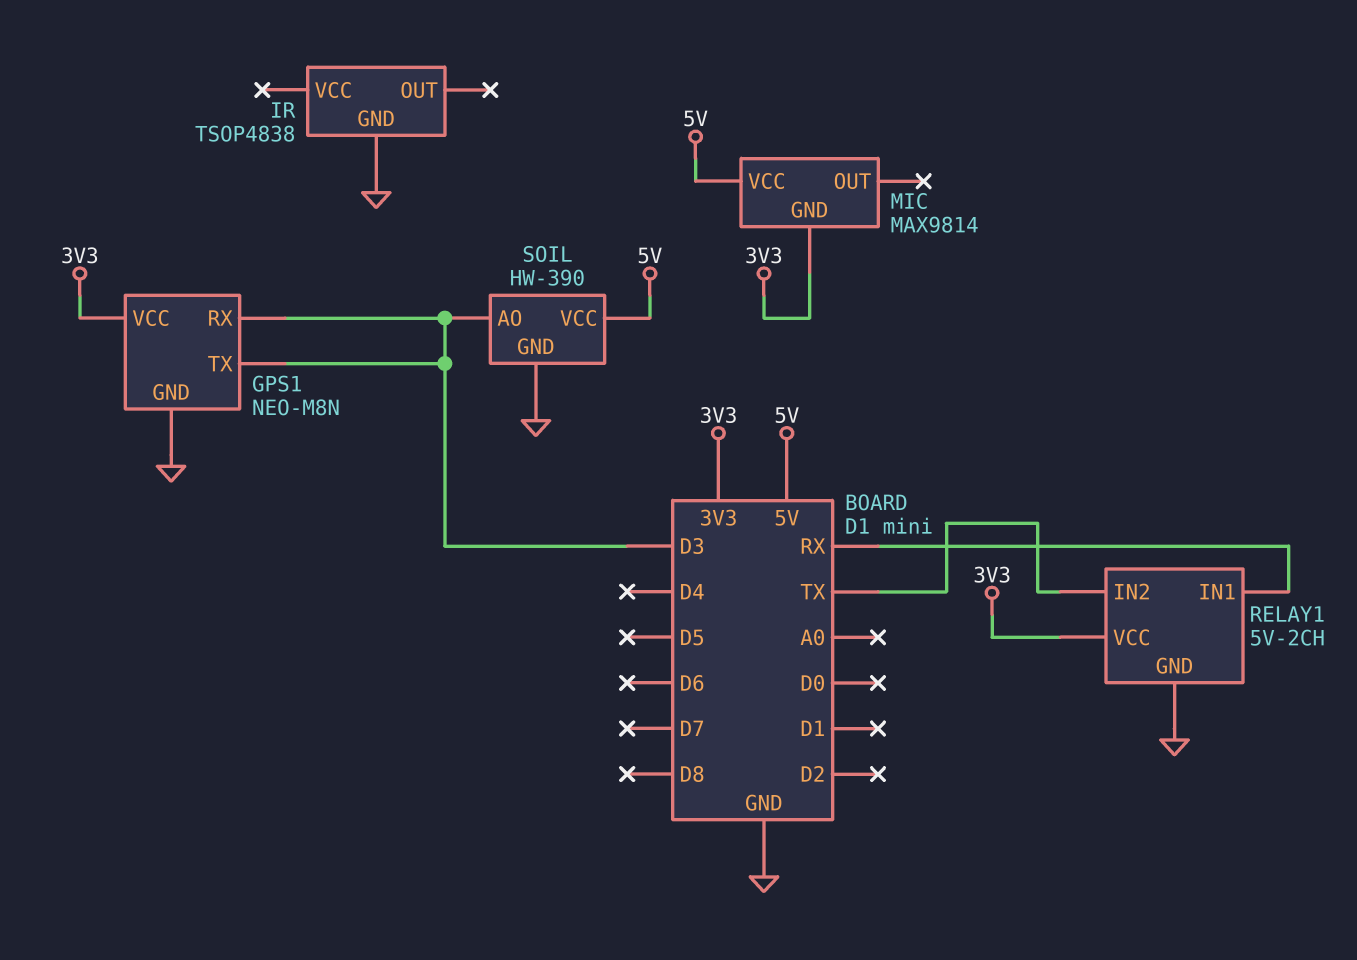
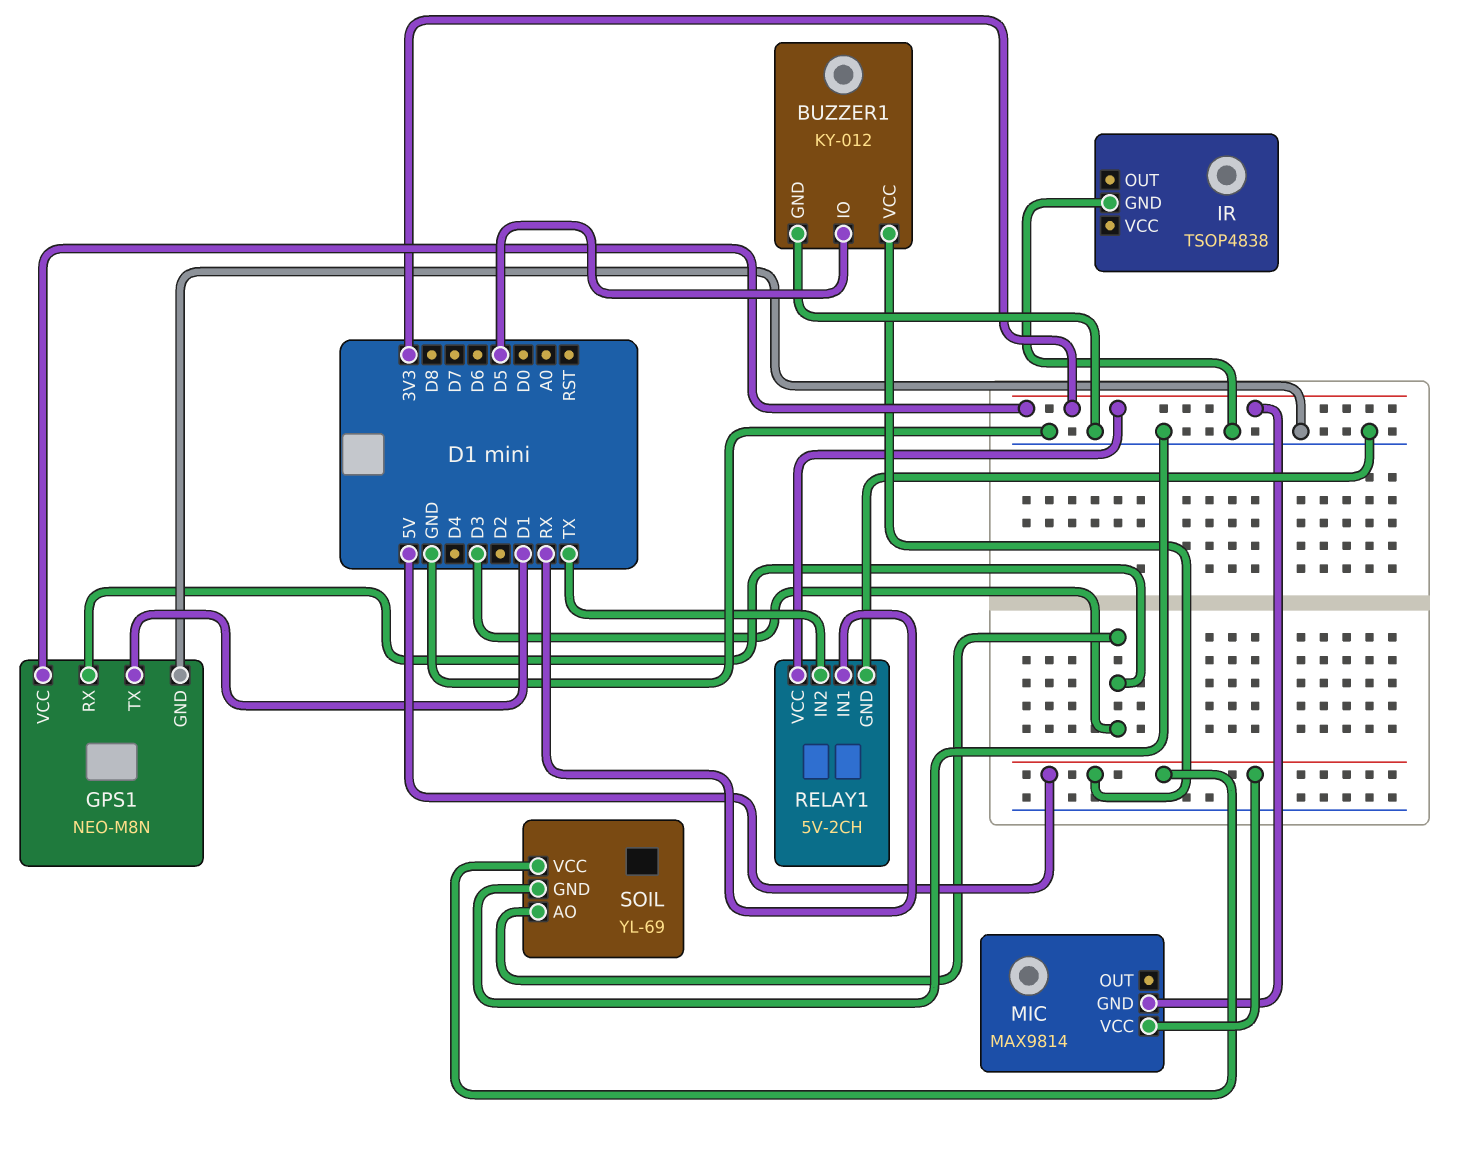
BUZZER1: none -> KY-012
BUZZER1 pin GND: none -> GND
BUZZER1 pin IO: none -> D5
BUZZER1 pin VCC: none -> 5V
GPS1 pin TX: D3 -> D1
SOIL: HW-390 -> YL-69

